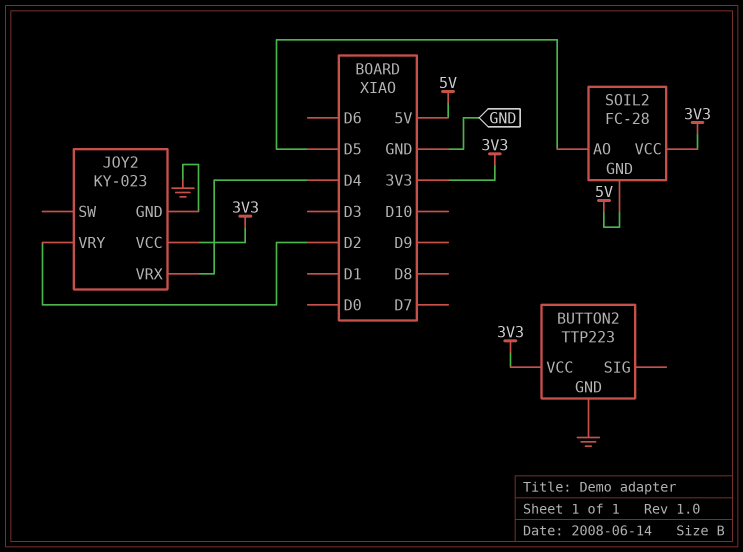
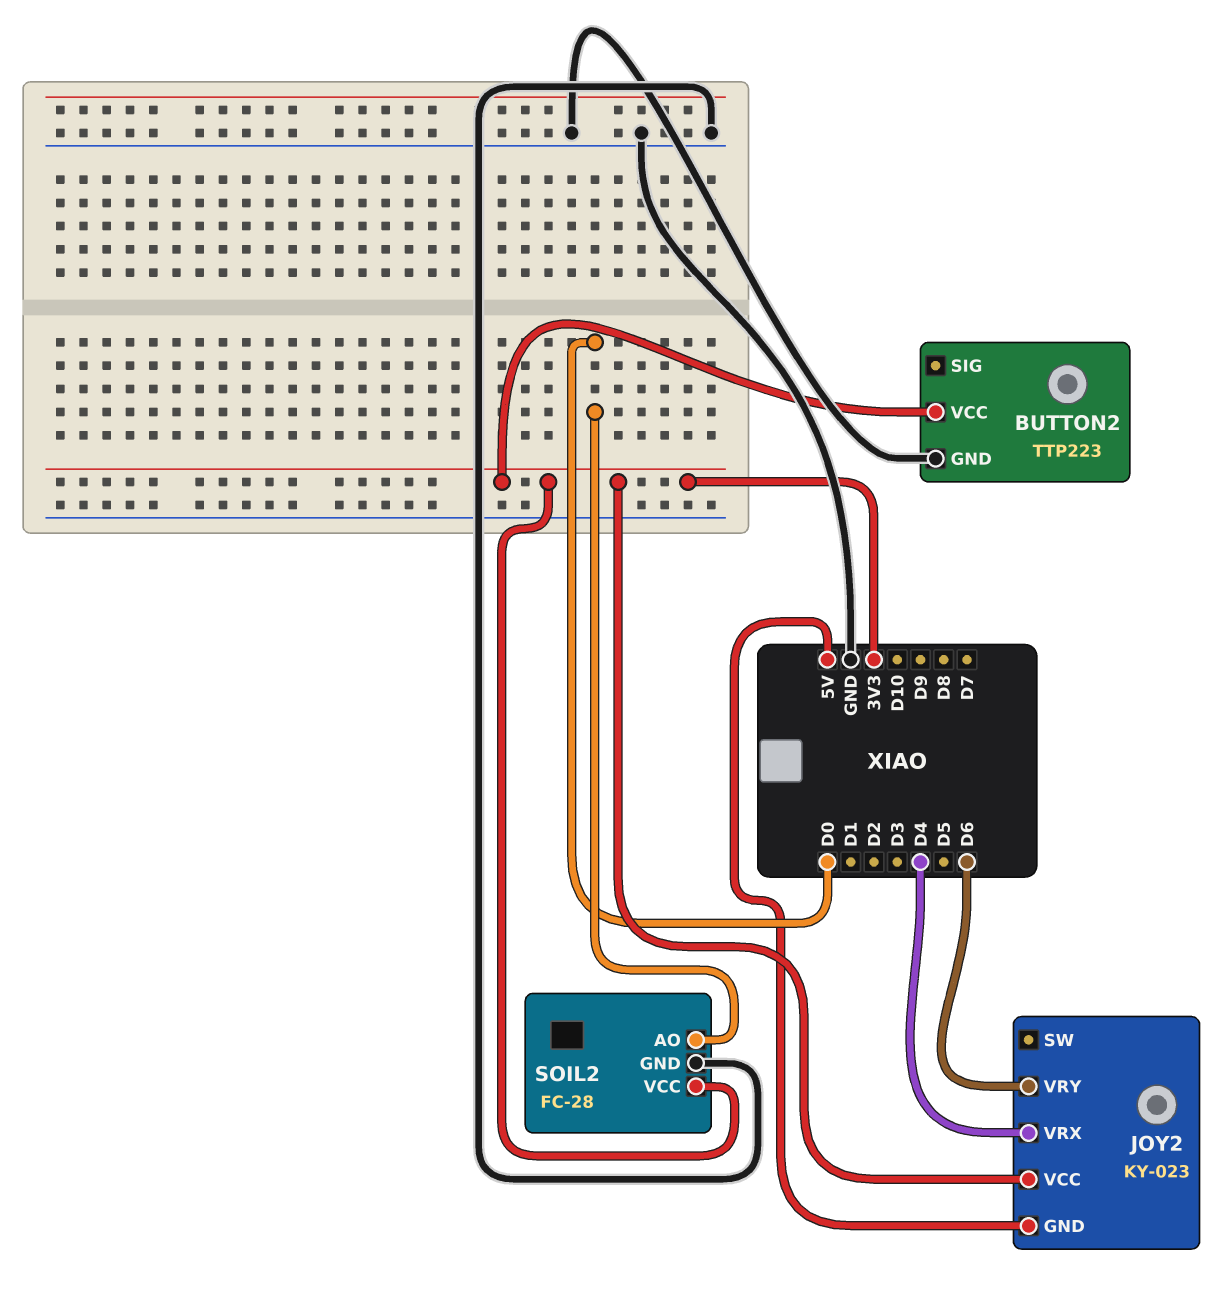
JOY2 pin GND: GND -> 5V
JOY2 pin VRY: D2 -> D6
SOIL2 pin AO: D5 -> D0
SOIL2 pin GND: 5V -> GND

